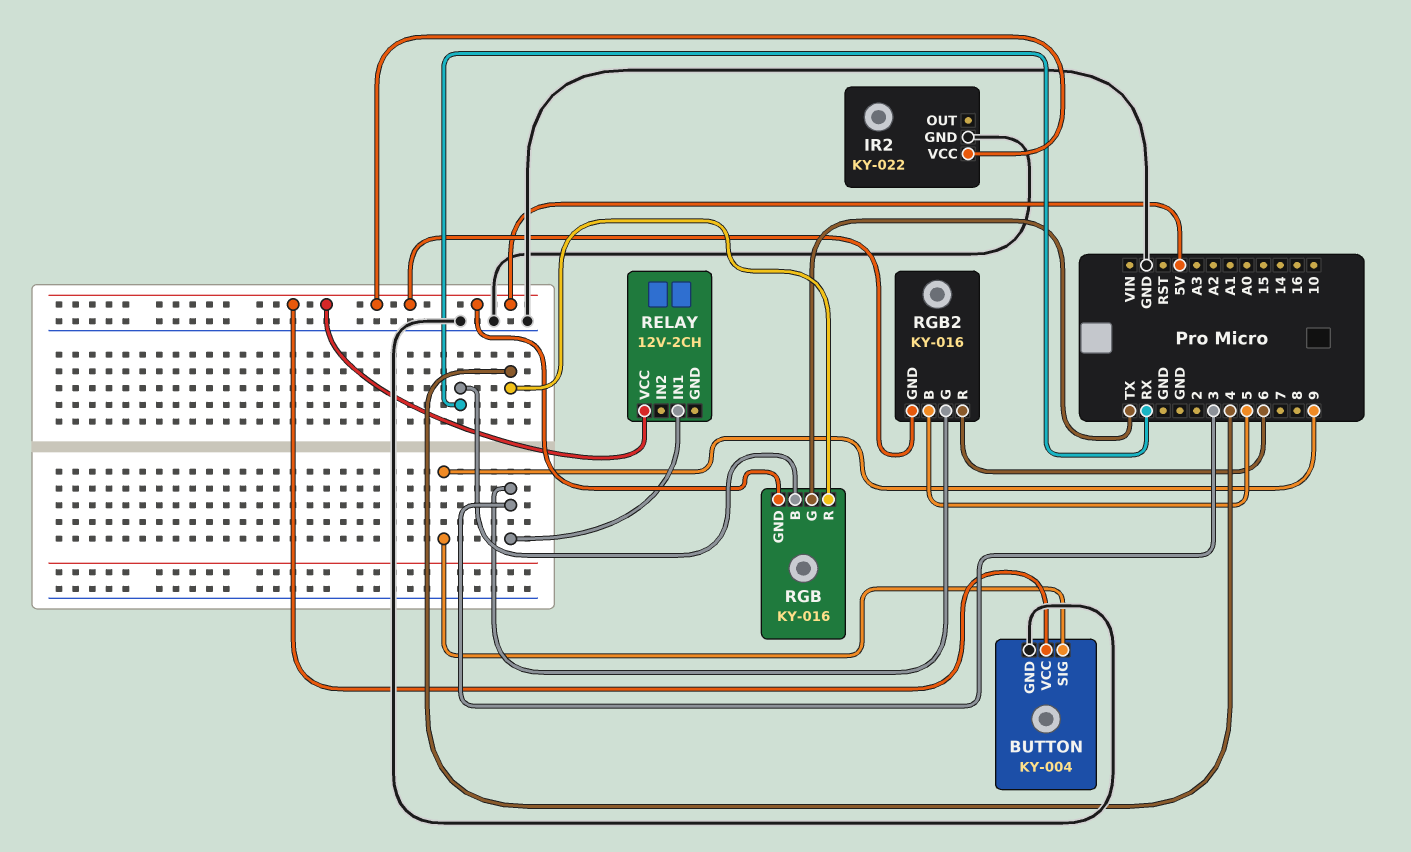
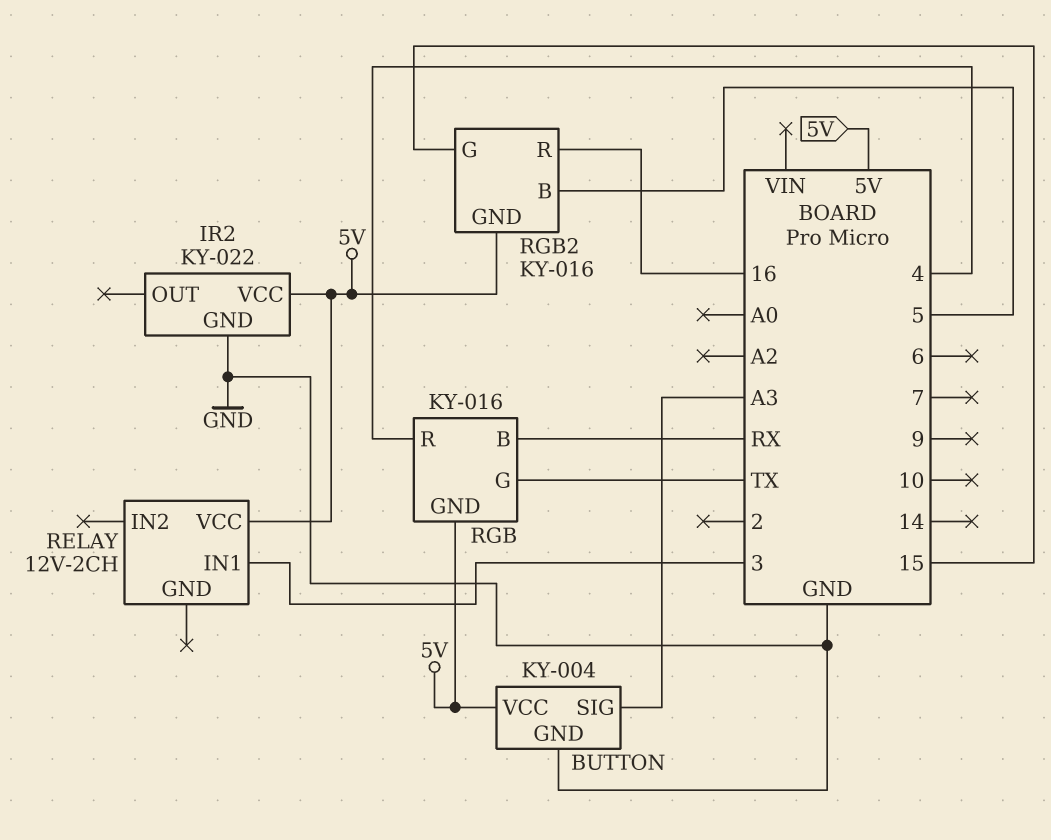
BUTTON pin SIG: 9 -> A3
RGB2 pin G: 3 -> 15
RGB2 pin R: 6 -> 16

